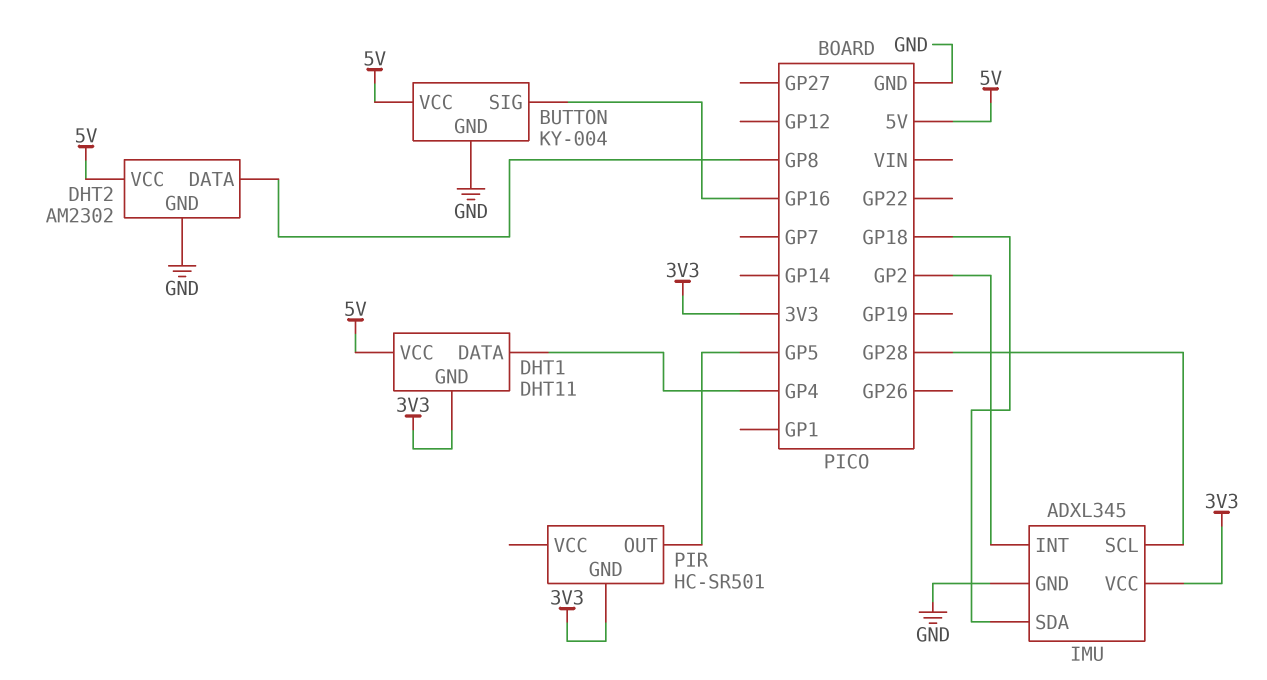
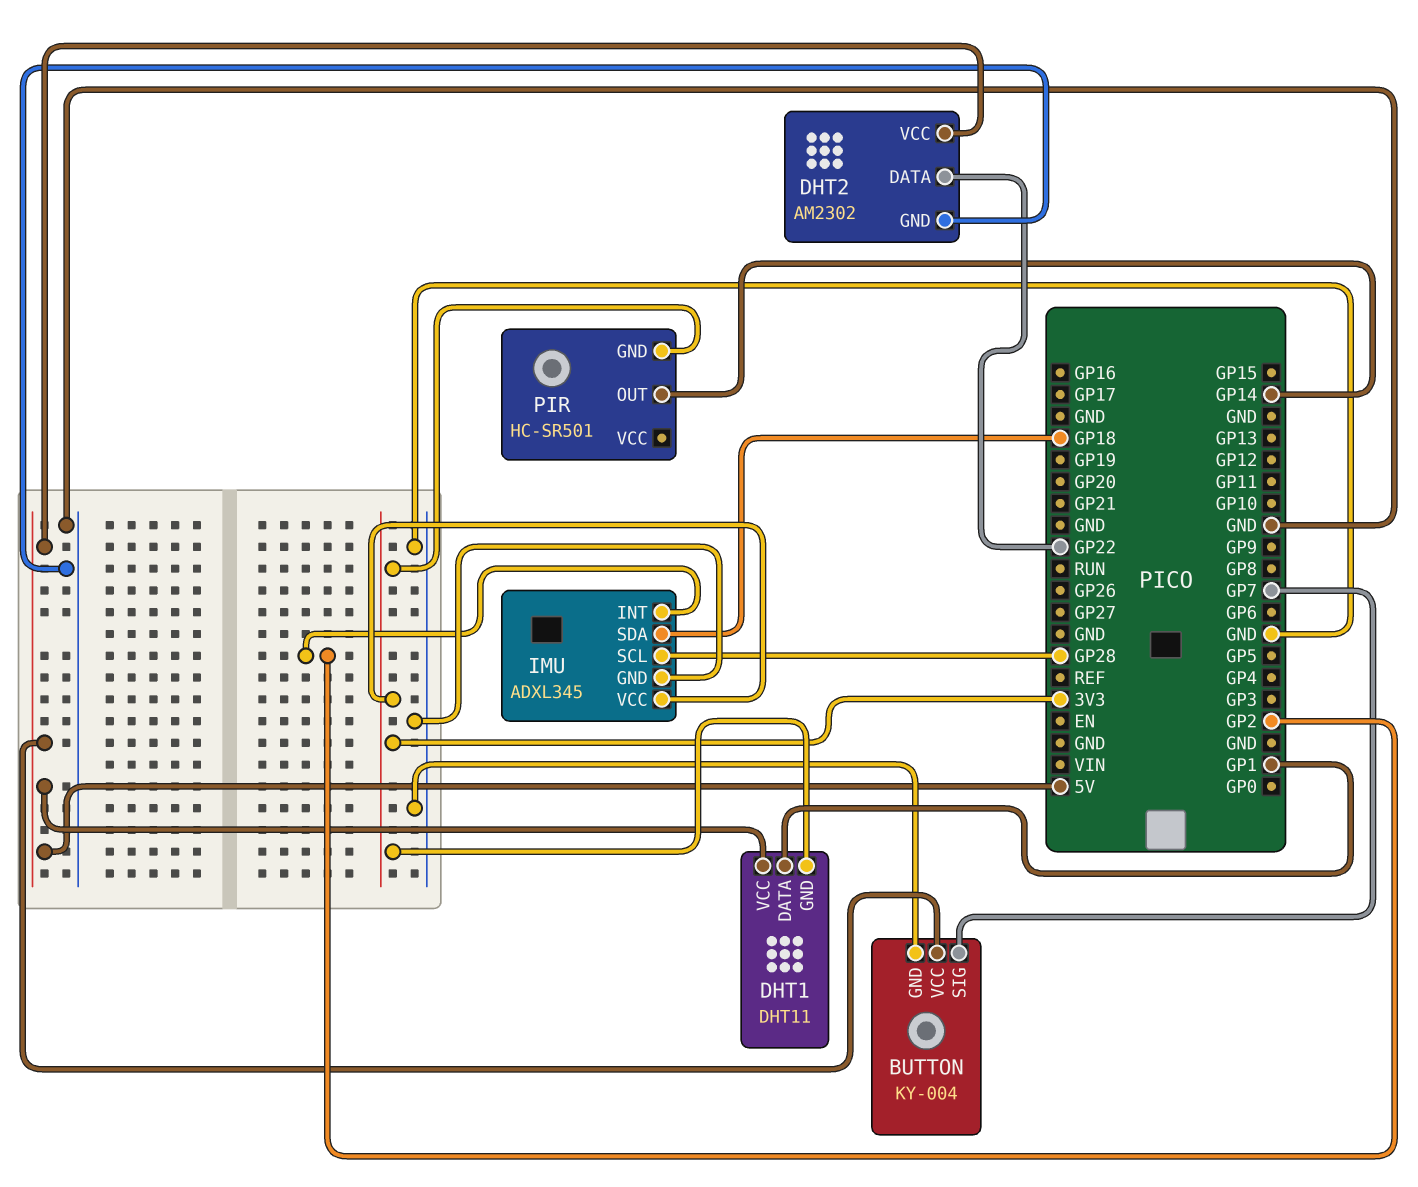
BUTTON pin SIG: GP16 -> GP7
DHT1 pin DATA: GP4 -> GP1
DHT2 pin DATA: GP8 -> GP22
PIR pin OUT: GP5 -> GP14

